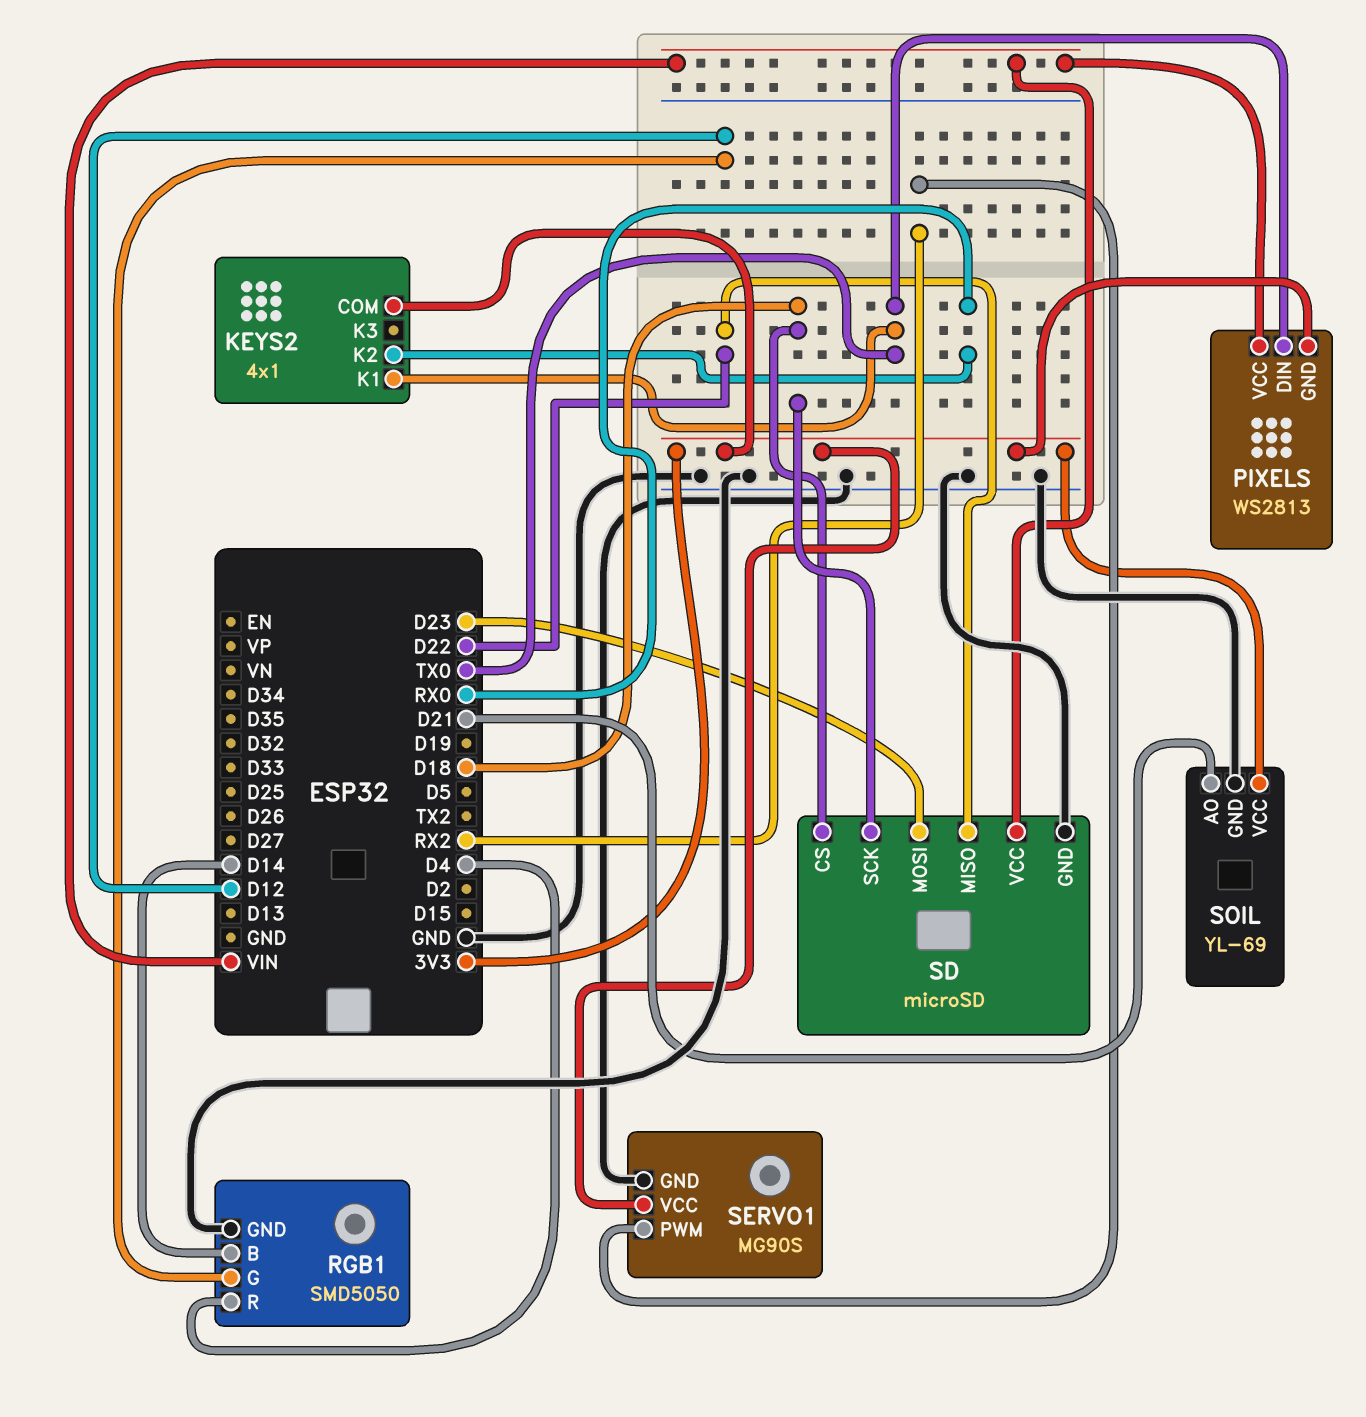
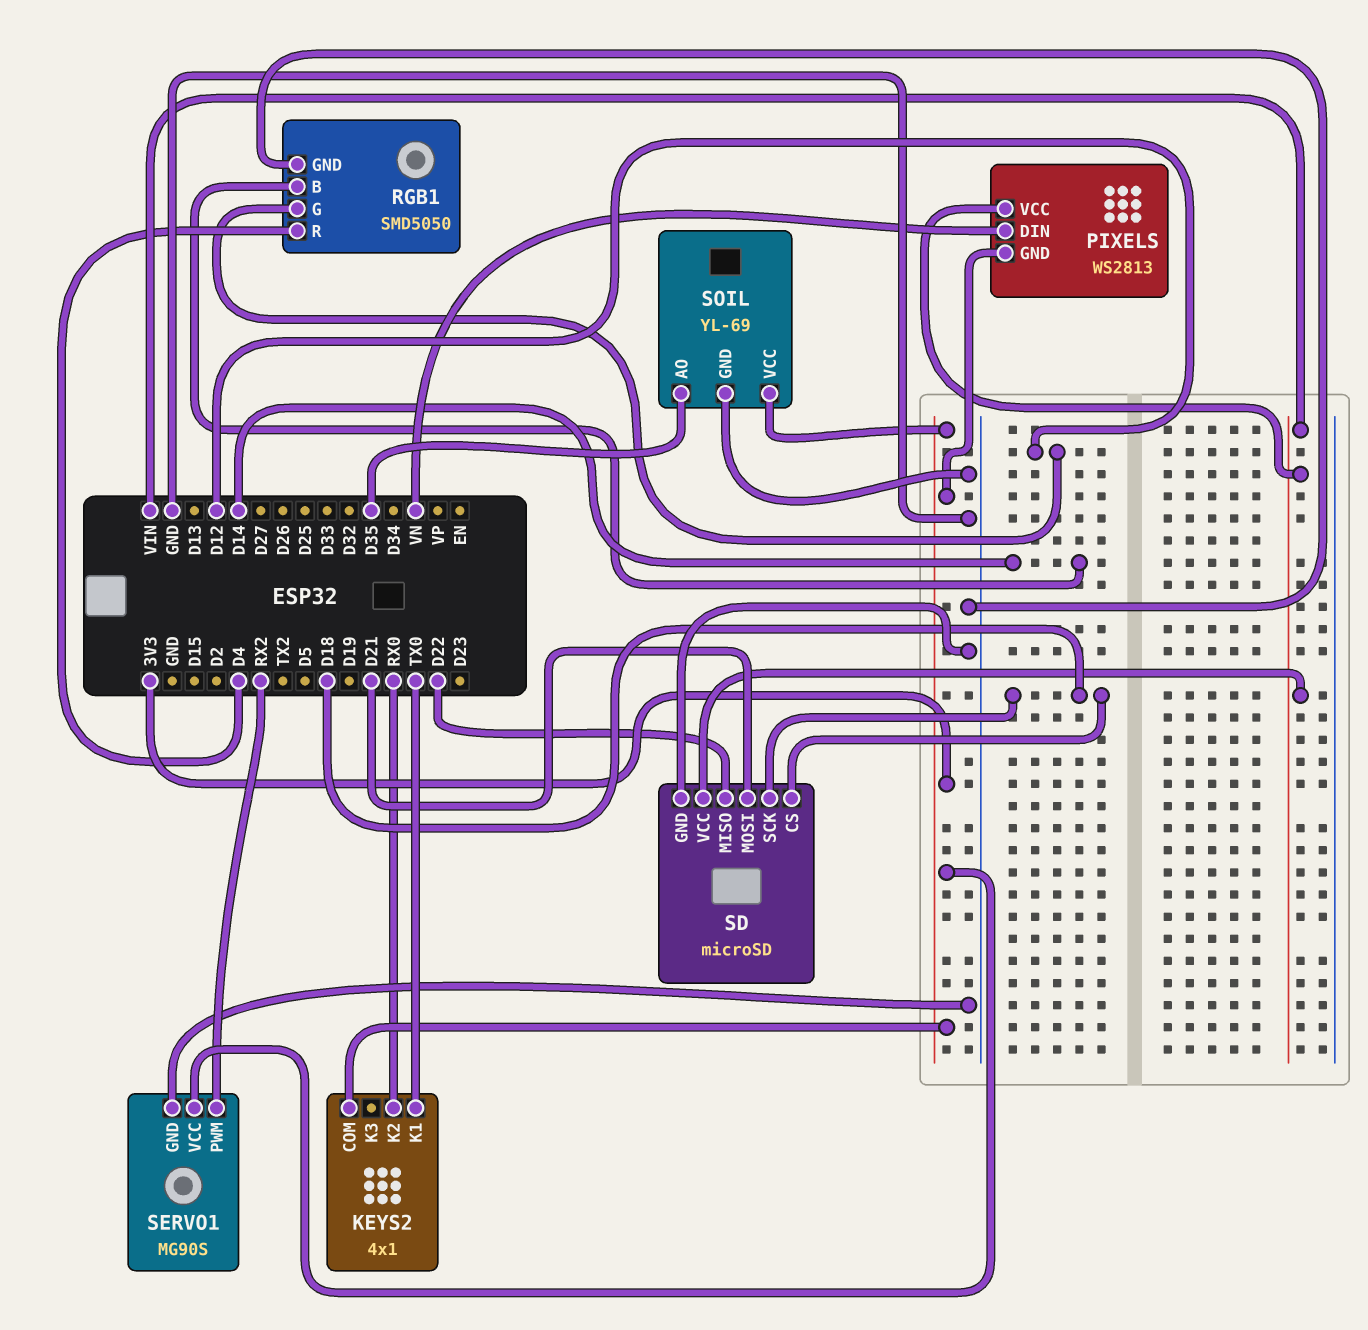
PIXELS pin DIN: TX0 -> VN
SD pin MOSI: D23 -> D21
SOIL pin AO: D21 -> D35

